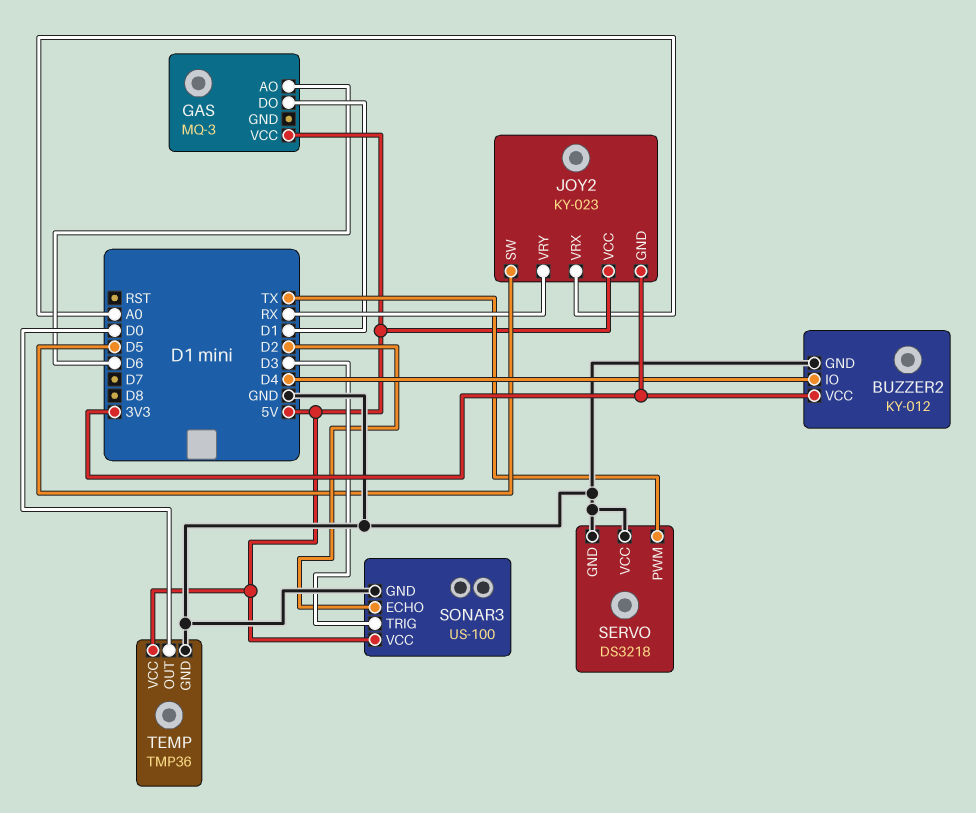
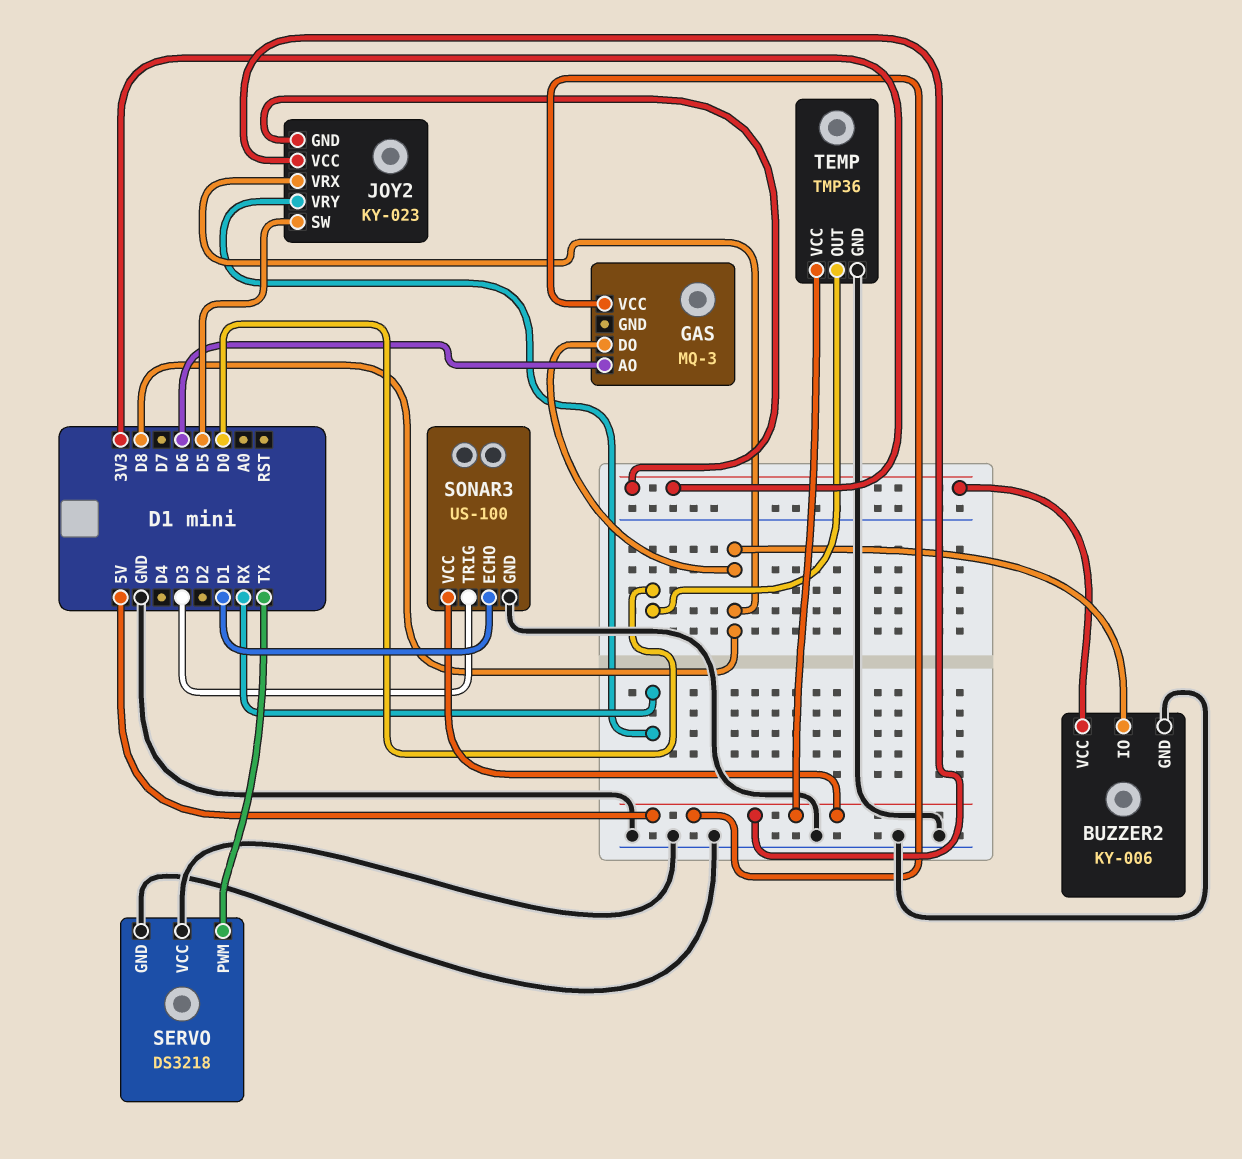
BUZZER2: KY-012 -> KY-006
BUZZER2 pin IO: D4 -> D8
GAS pin DO: D1 -> D8
JOY2 pin VRX: A0 -> D8
SONAR3 pin ECHO: D2 -> D1

